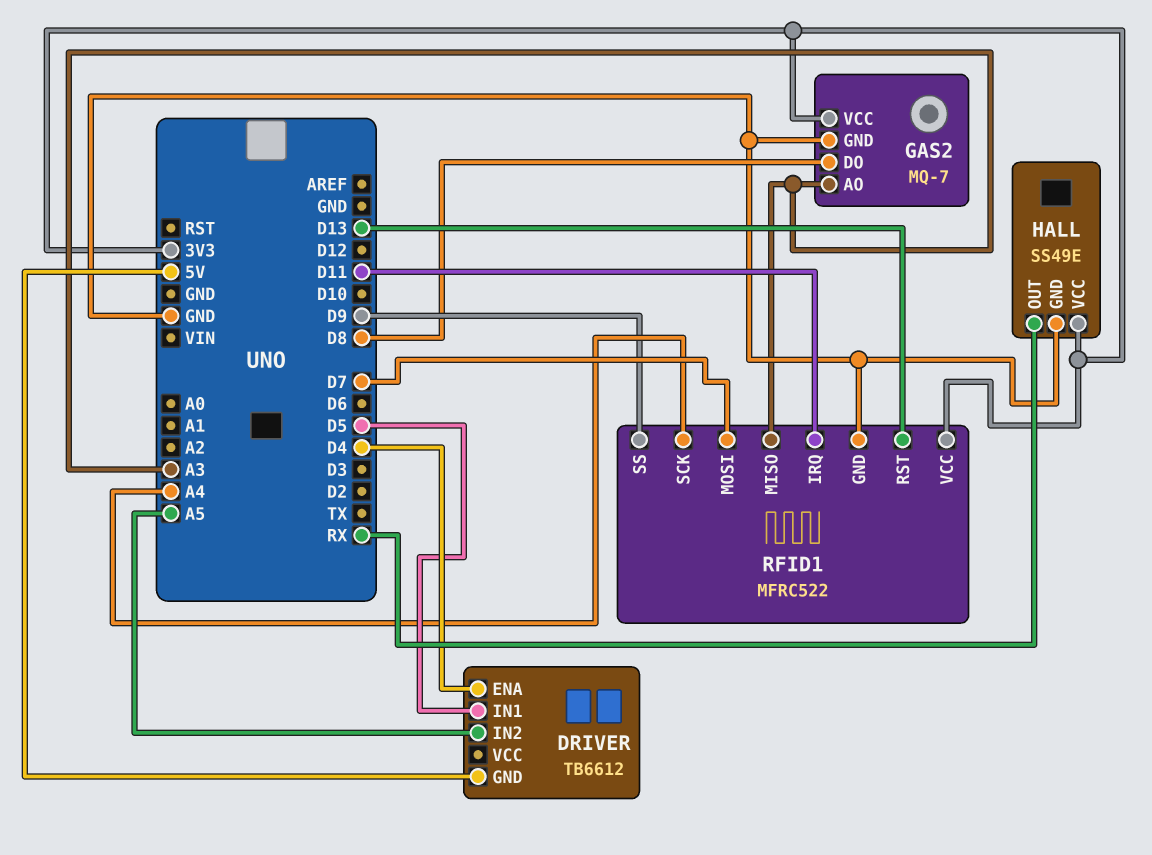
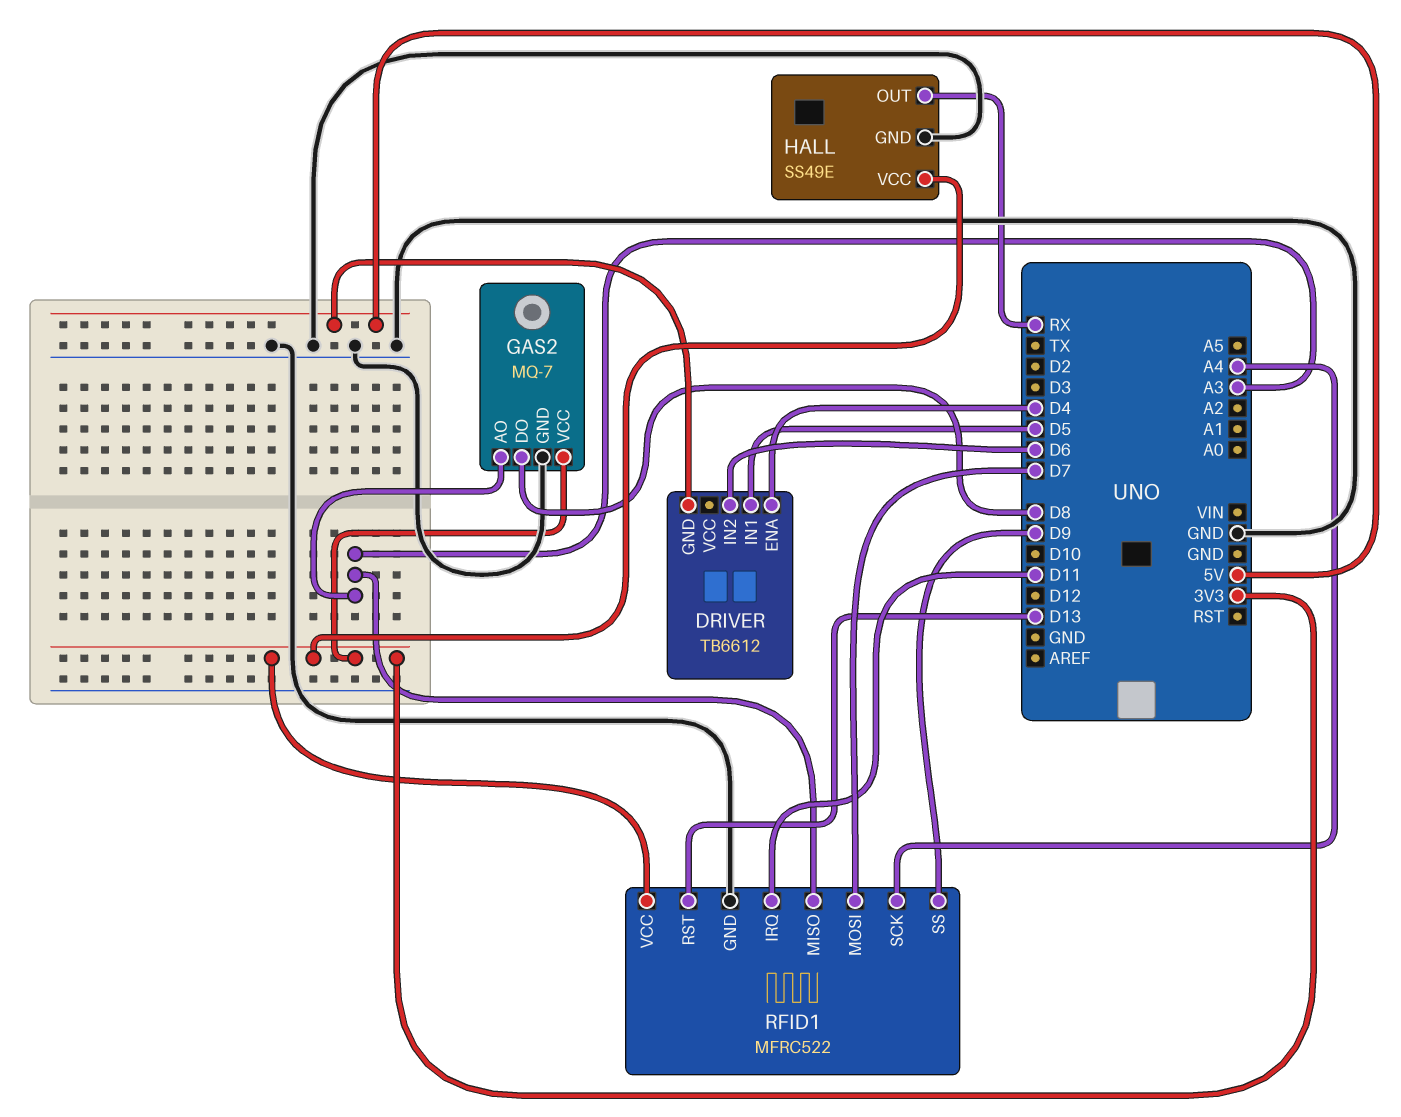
DRIVER pin IN2: A5 -> D6

